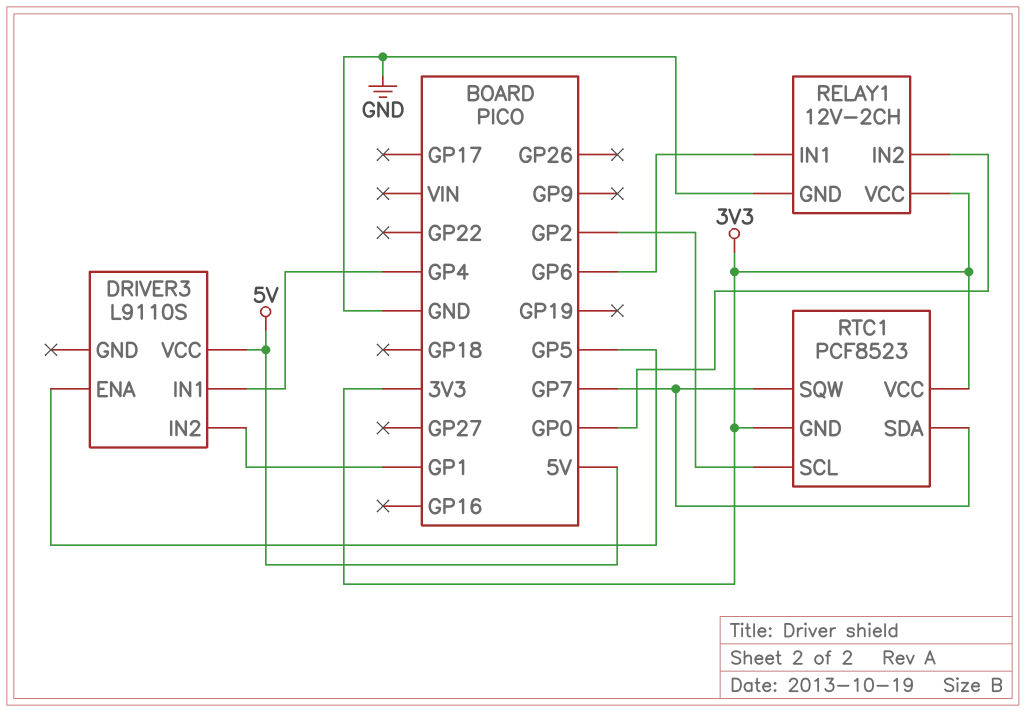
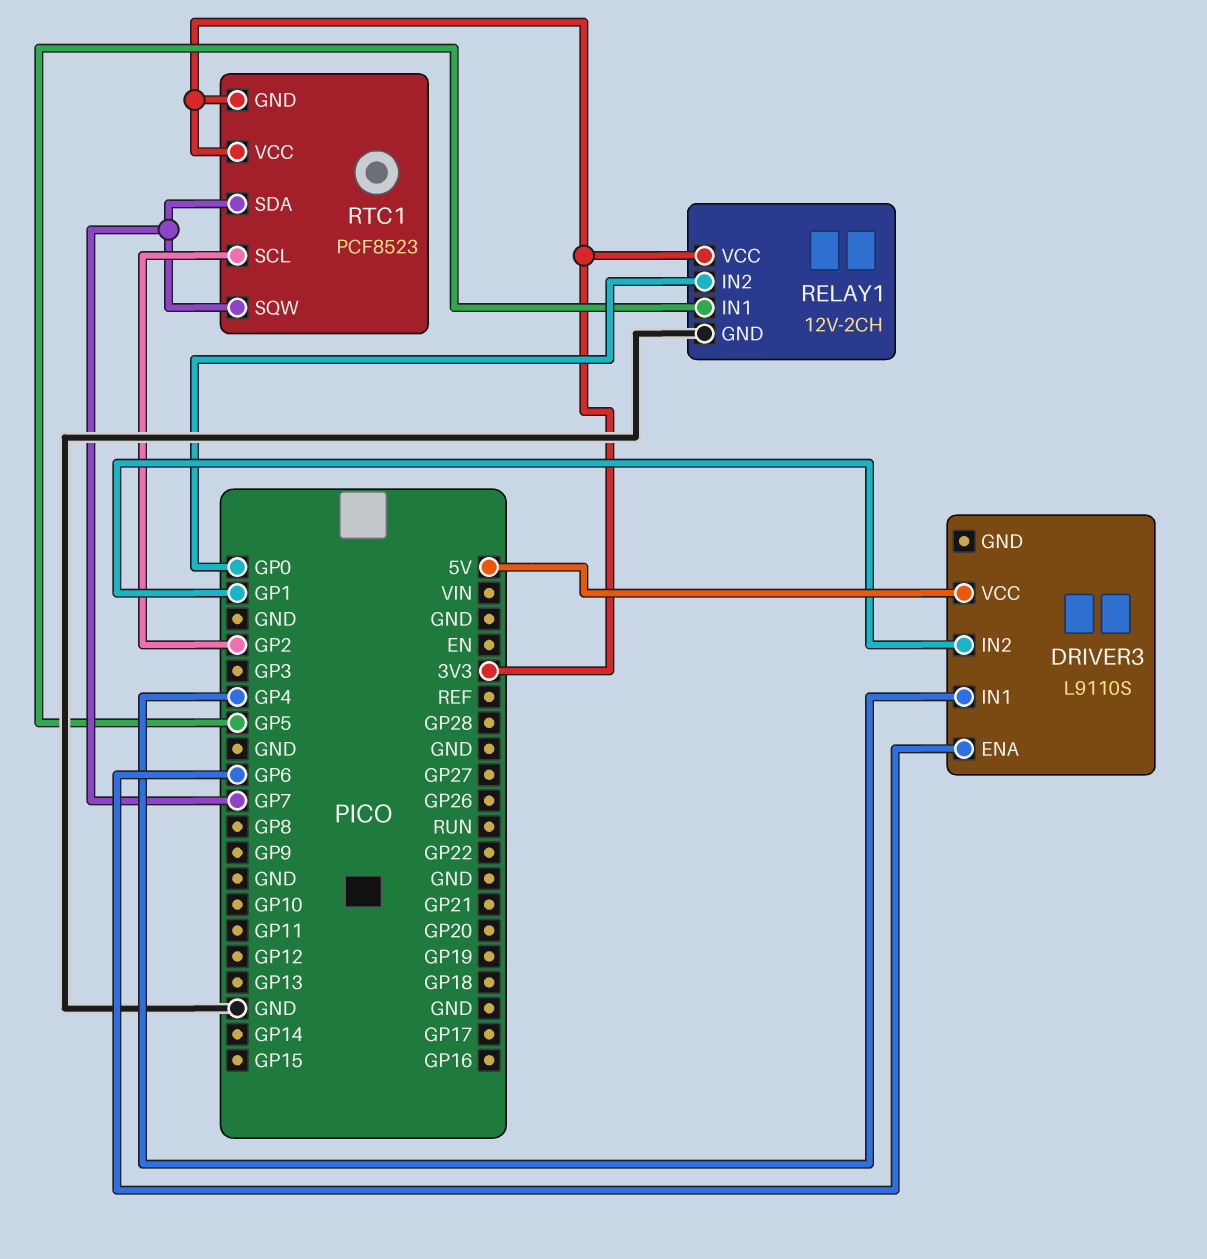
DRIVER3 pin ENA: GP5 -> GP6
RELAY1 pin IN1: GP6 -> GP5

